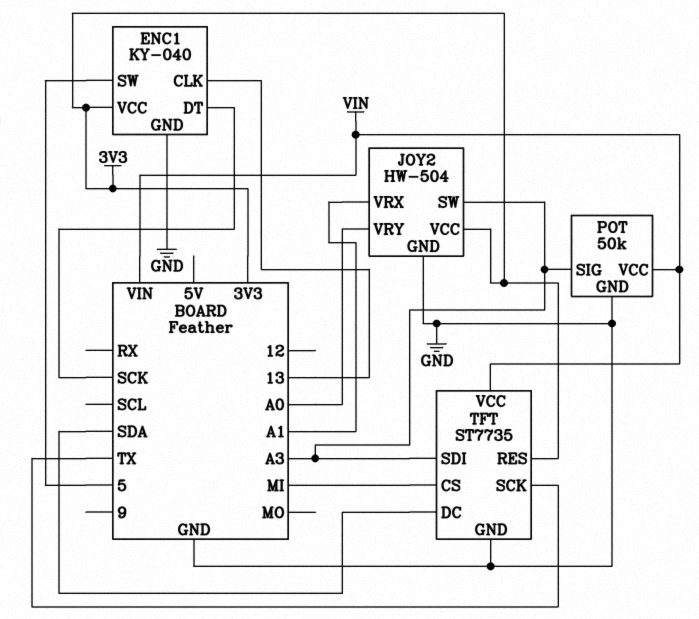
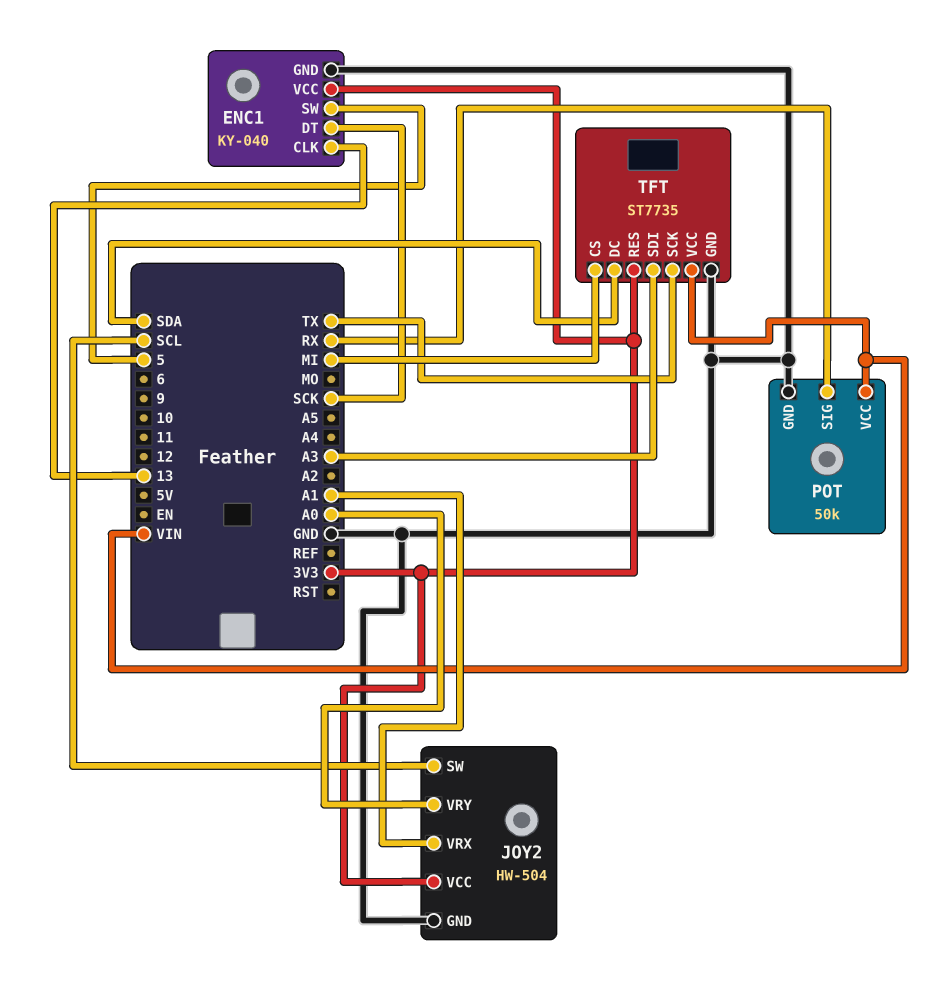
JOY2 pin SW: A3 -> SCL
POT pin SIG: A3 -> RX

